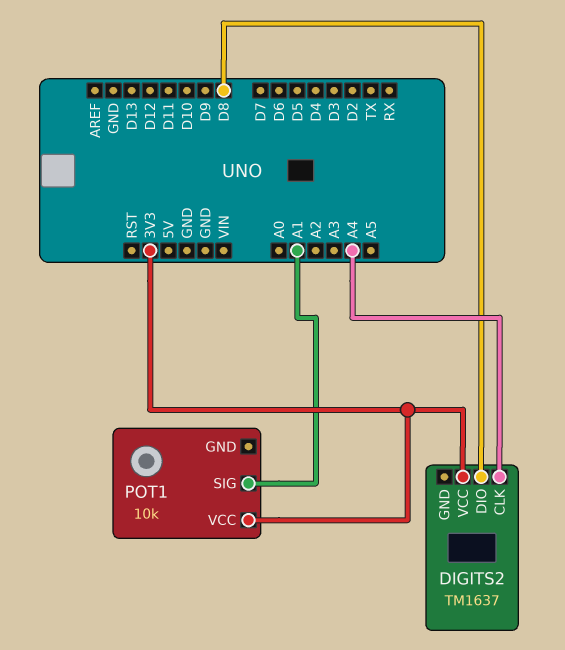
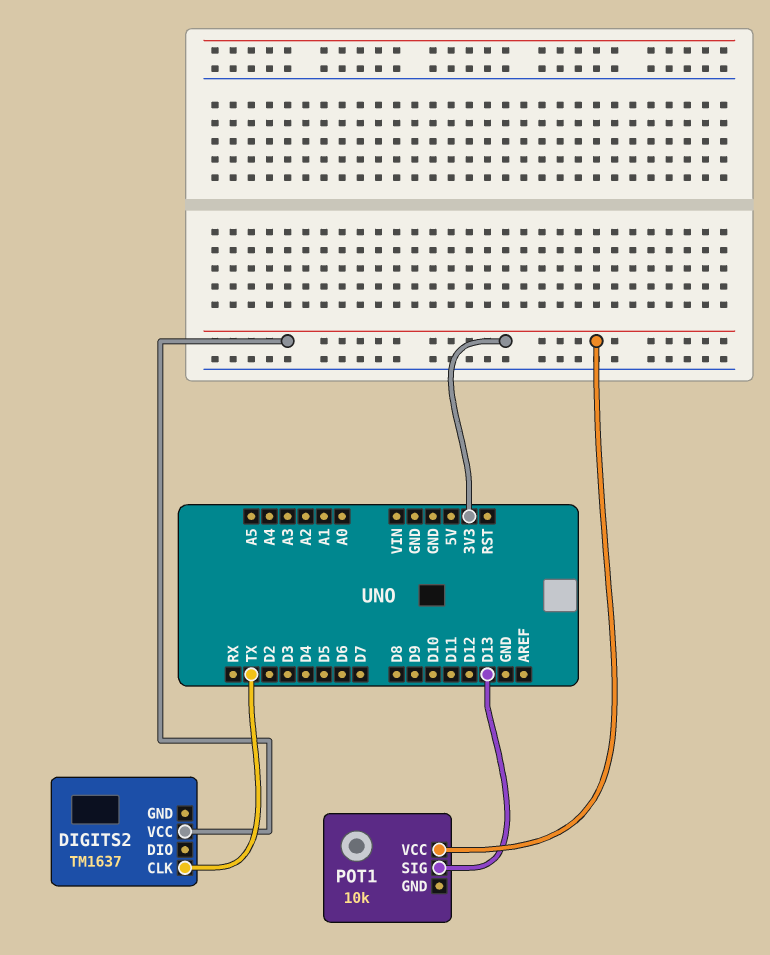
DIGITS2 pin CLK: A4 -> TX
DIGITS2 pin DIO: D8 -> none
POT1 pin SIG: A1 -> D13

